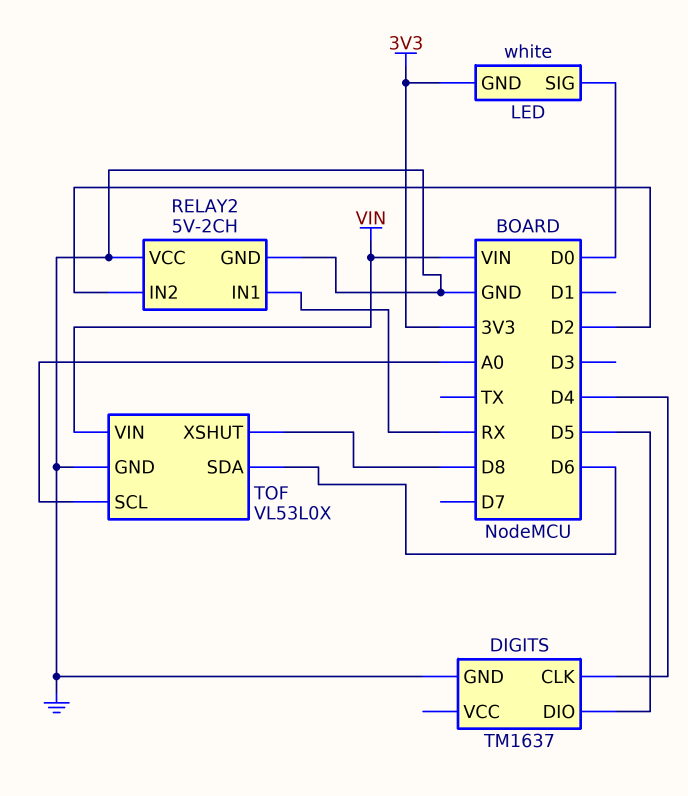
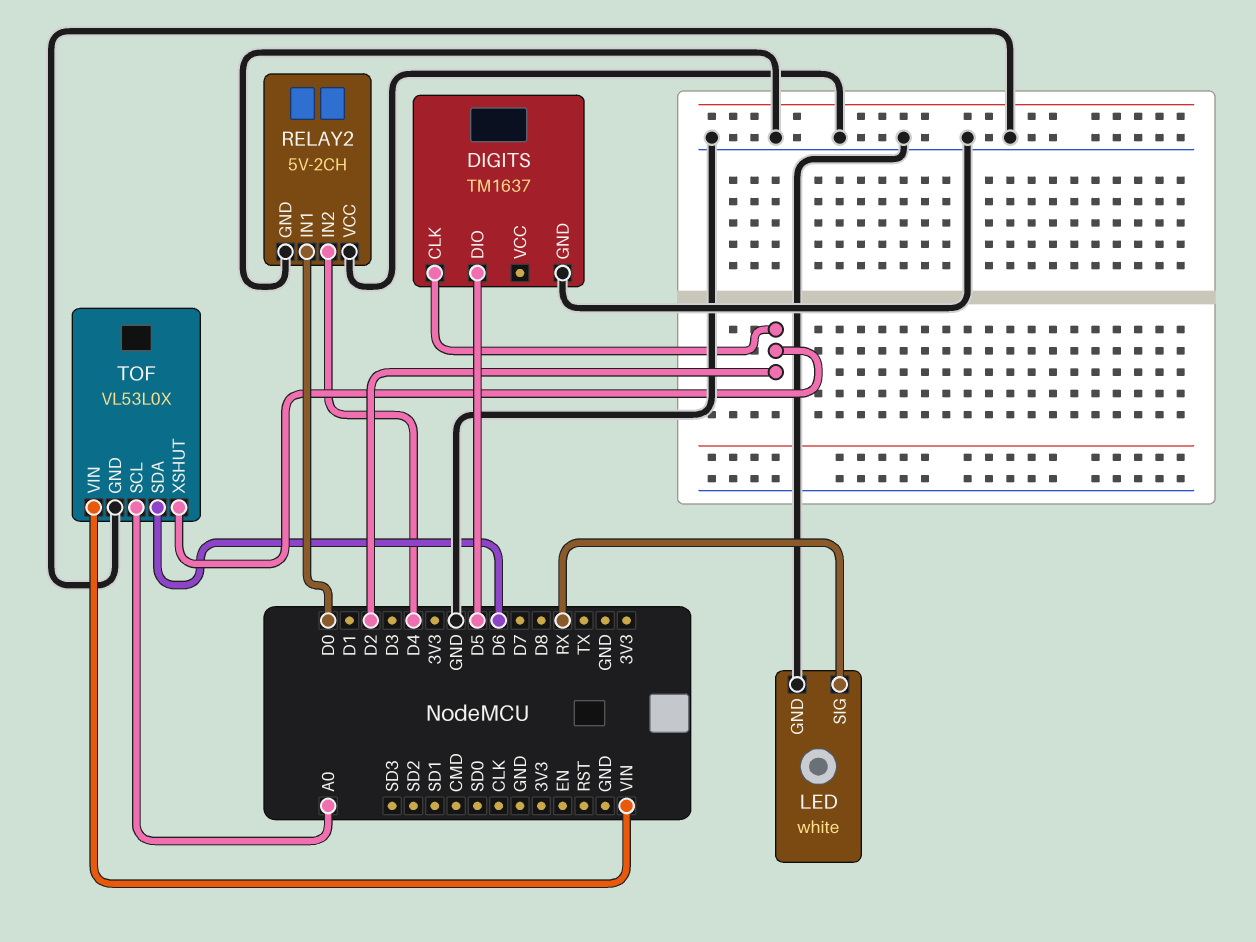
DIGITS pin CLK: D4 -> D2
LED pin GND: 3V3 -> GND
LED pin SIG: D0 -> RX
RELAY2 pin IN1: RX -> D0
RELAY2 pin IN2: D2 -> D4
TOF pin XSHUT: D8 -> D2

